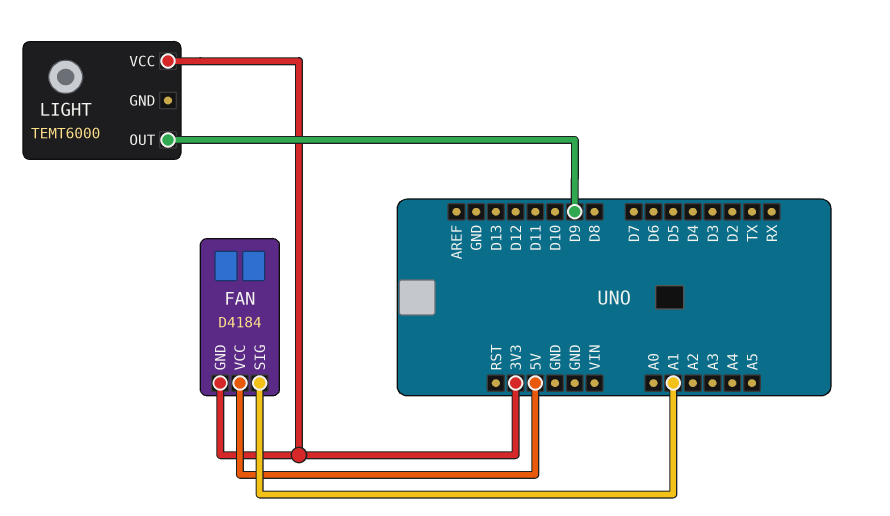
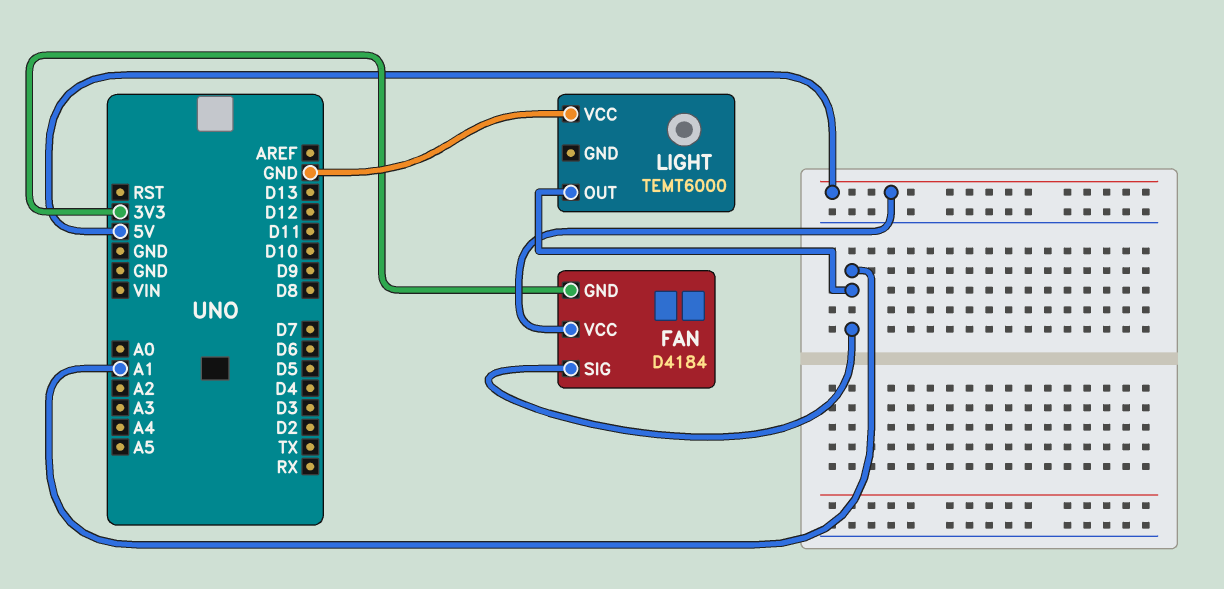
LIGHT pin OUT: D9 -> A1
LIGHT pin VCC: 3V3 -> GND

